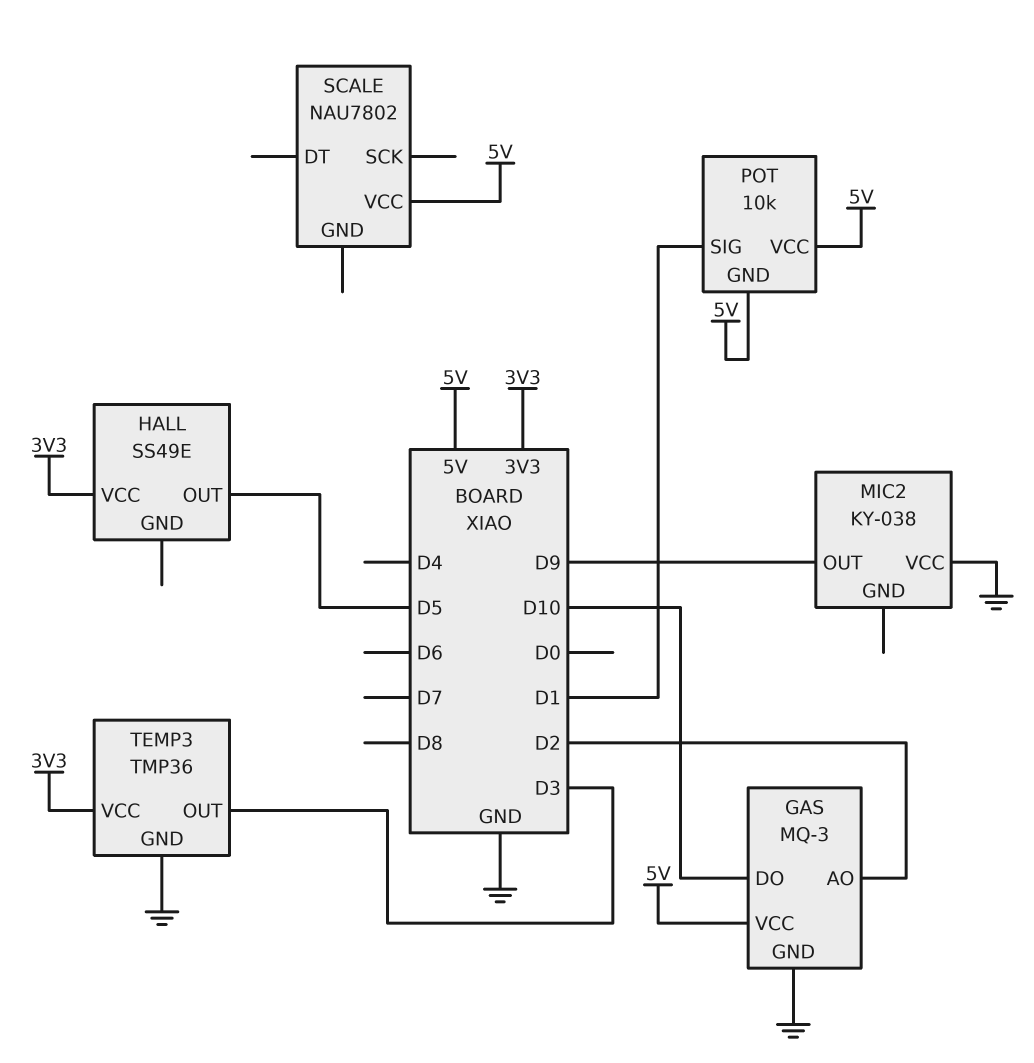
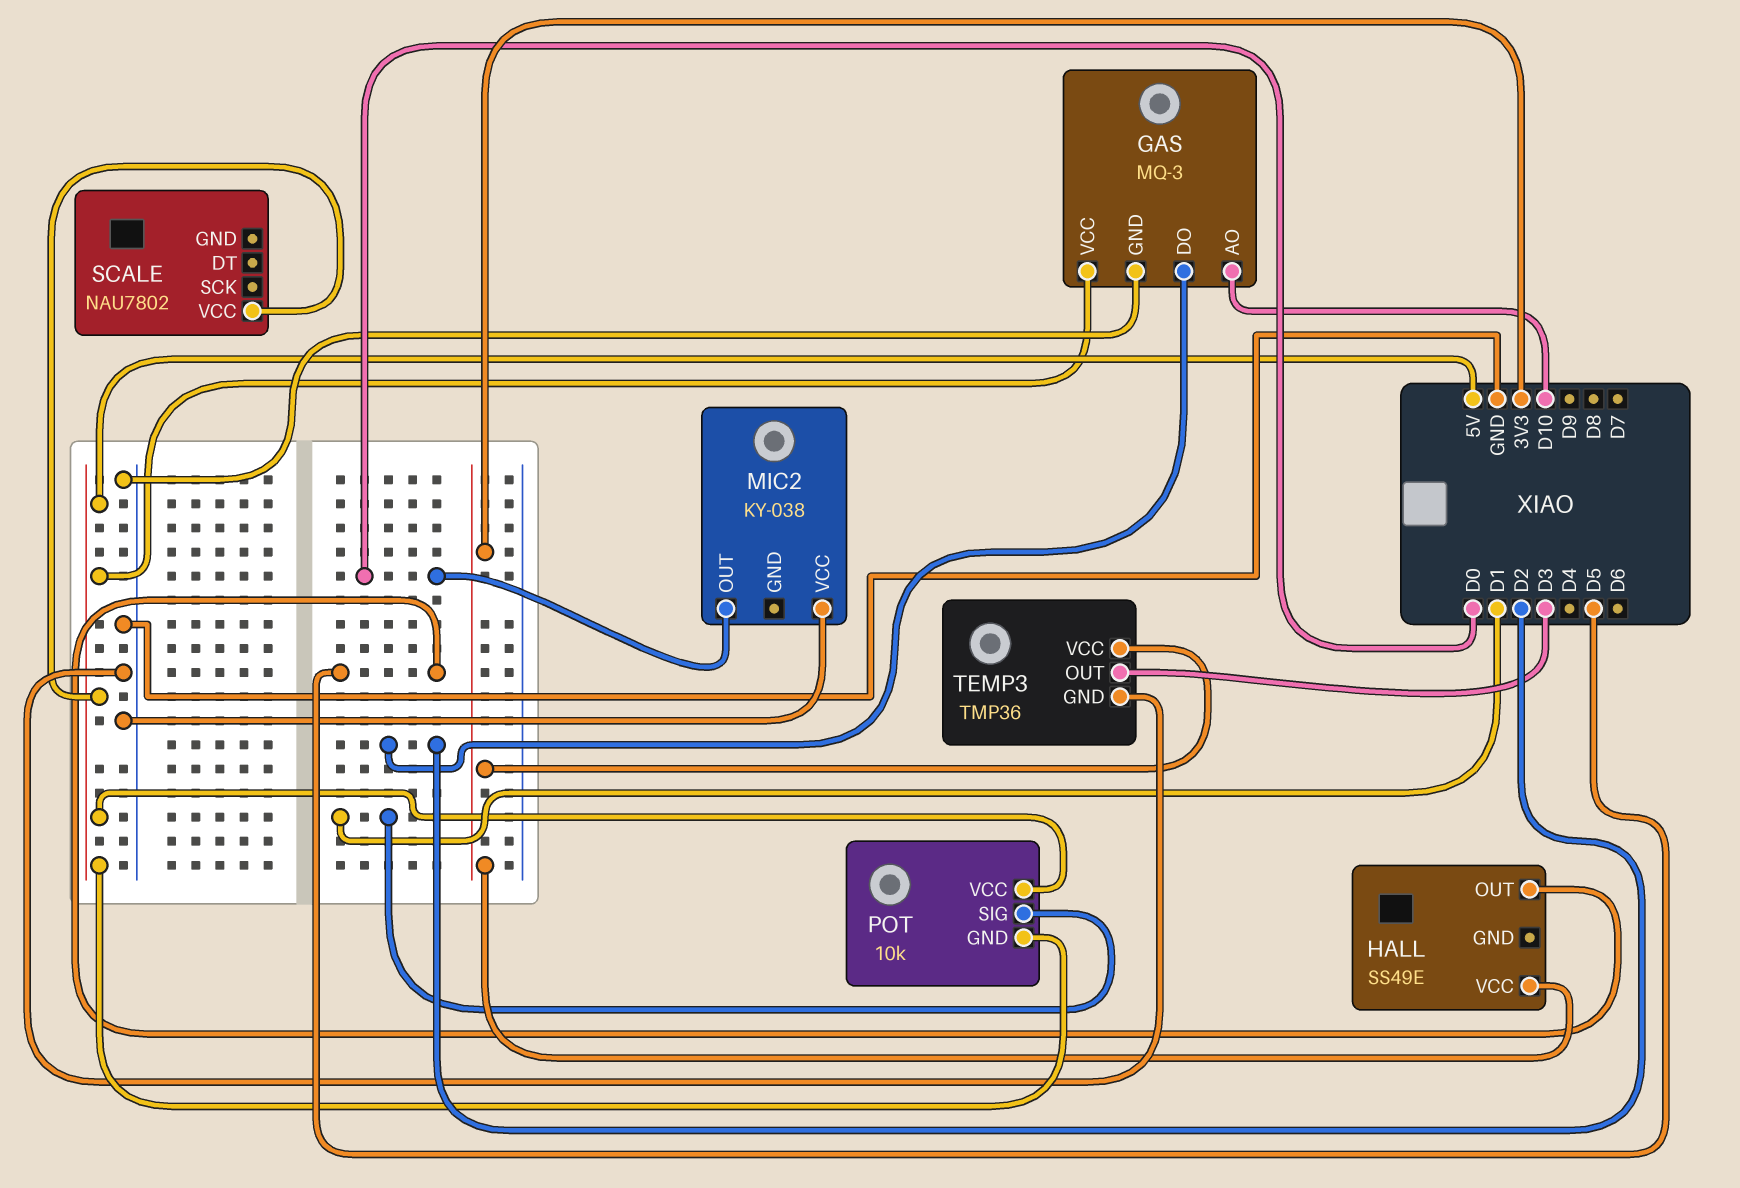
GAS pin AO: D2 -> D10
GAS pin DO: D10 -> D2
MIC2 pin OUT: D9 -> D0

